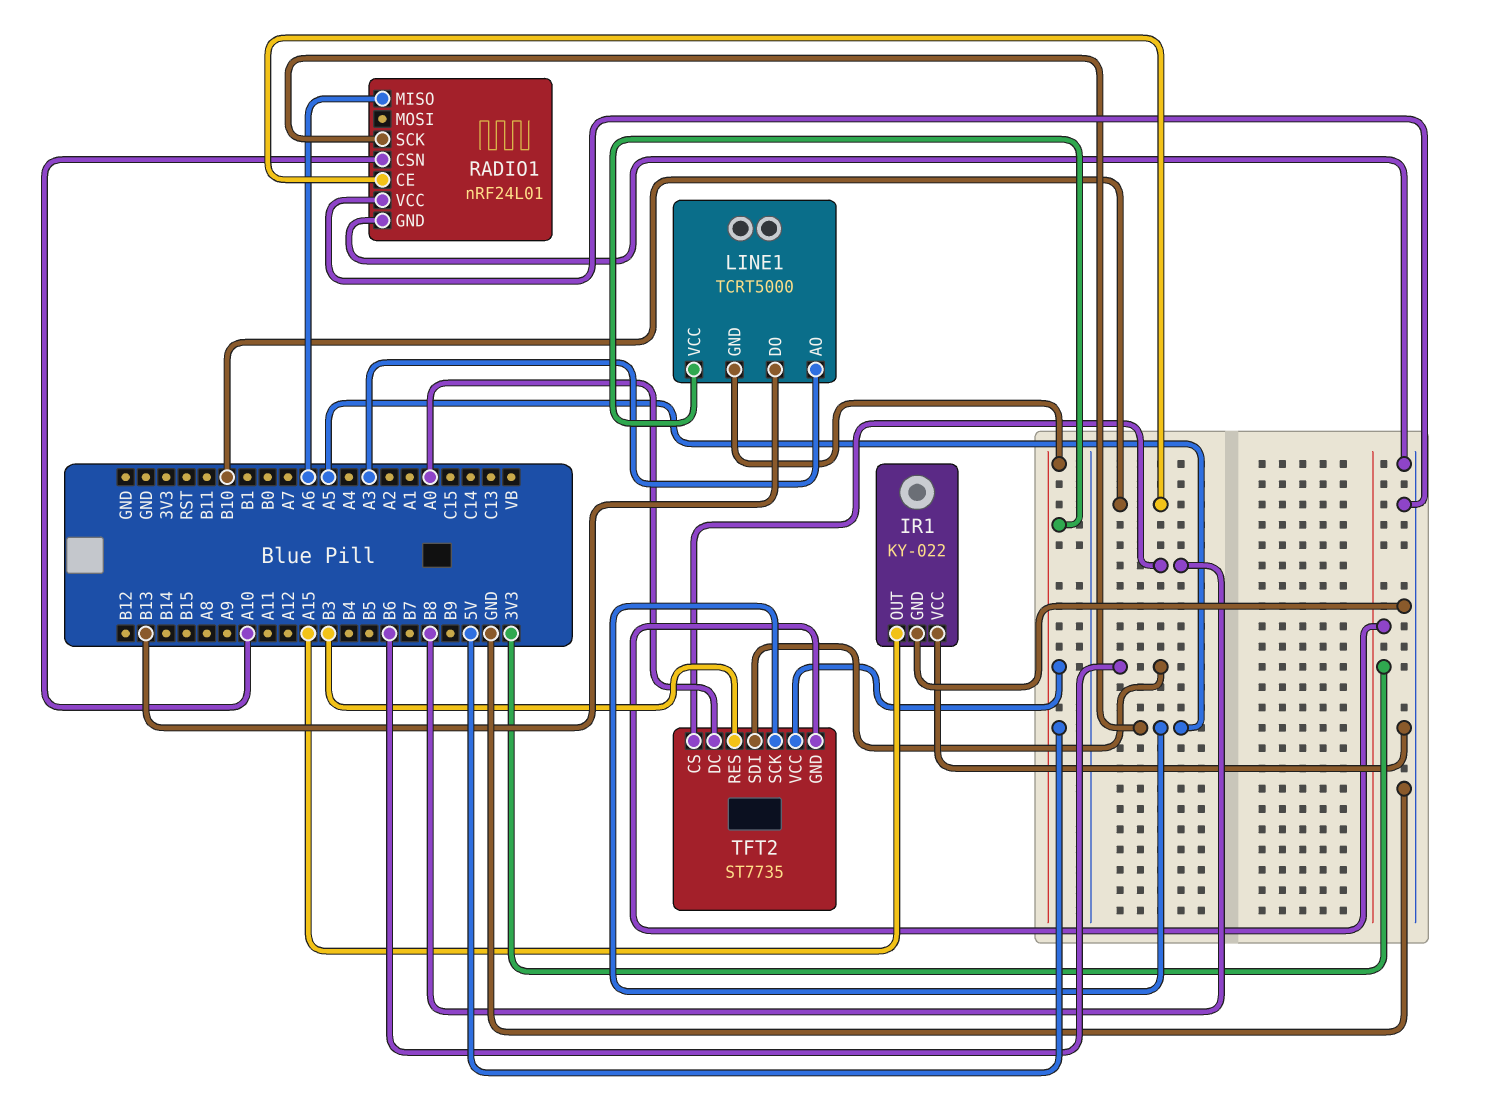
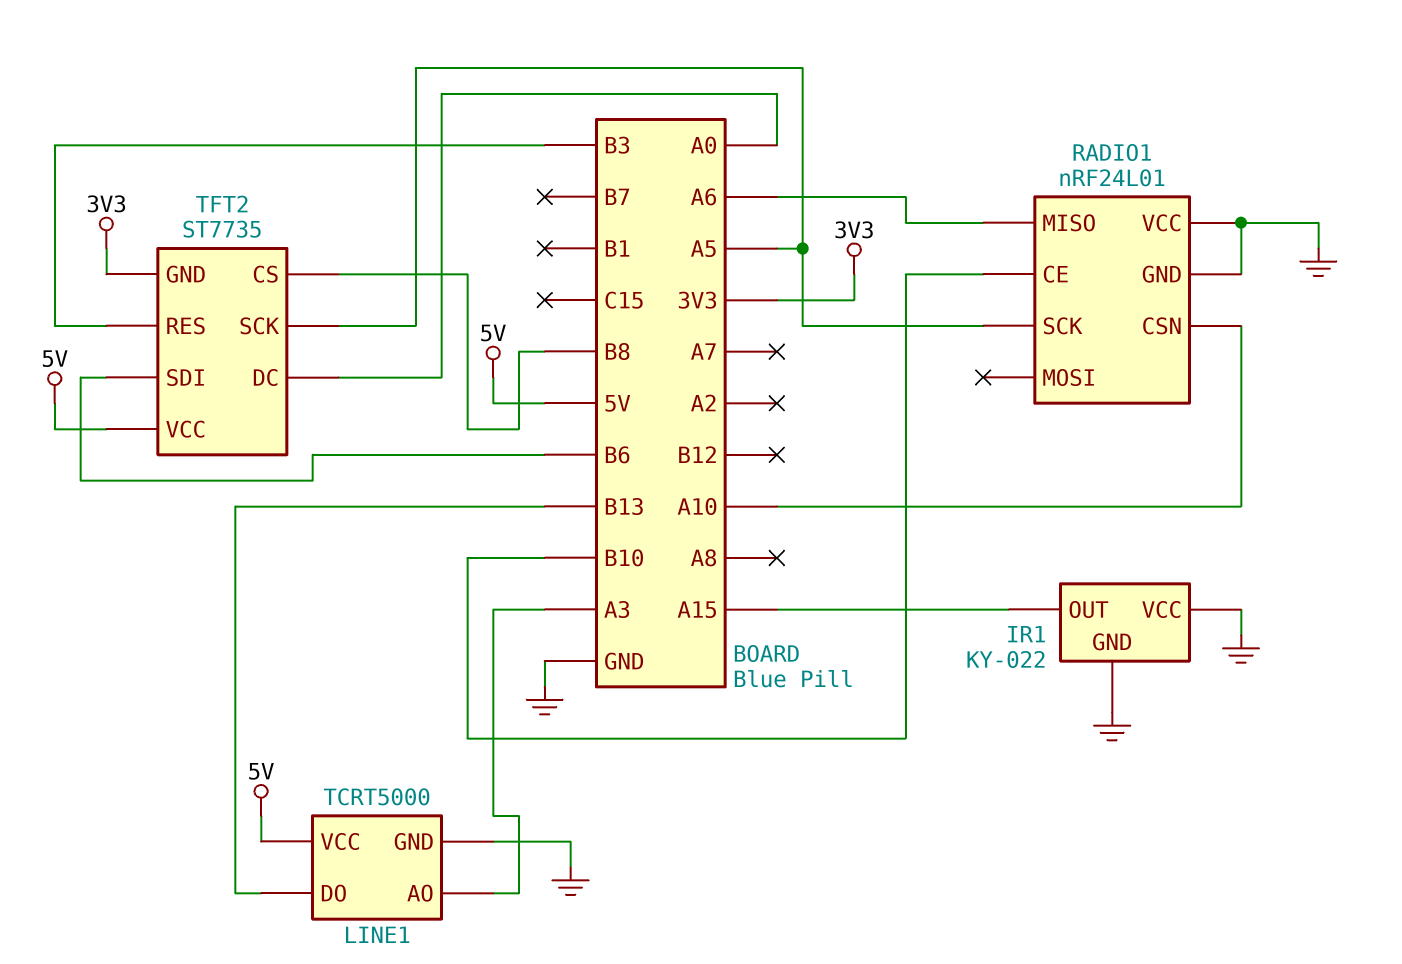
LINE1 pin GND: 5V -> GND

